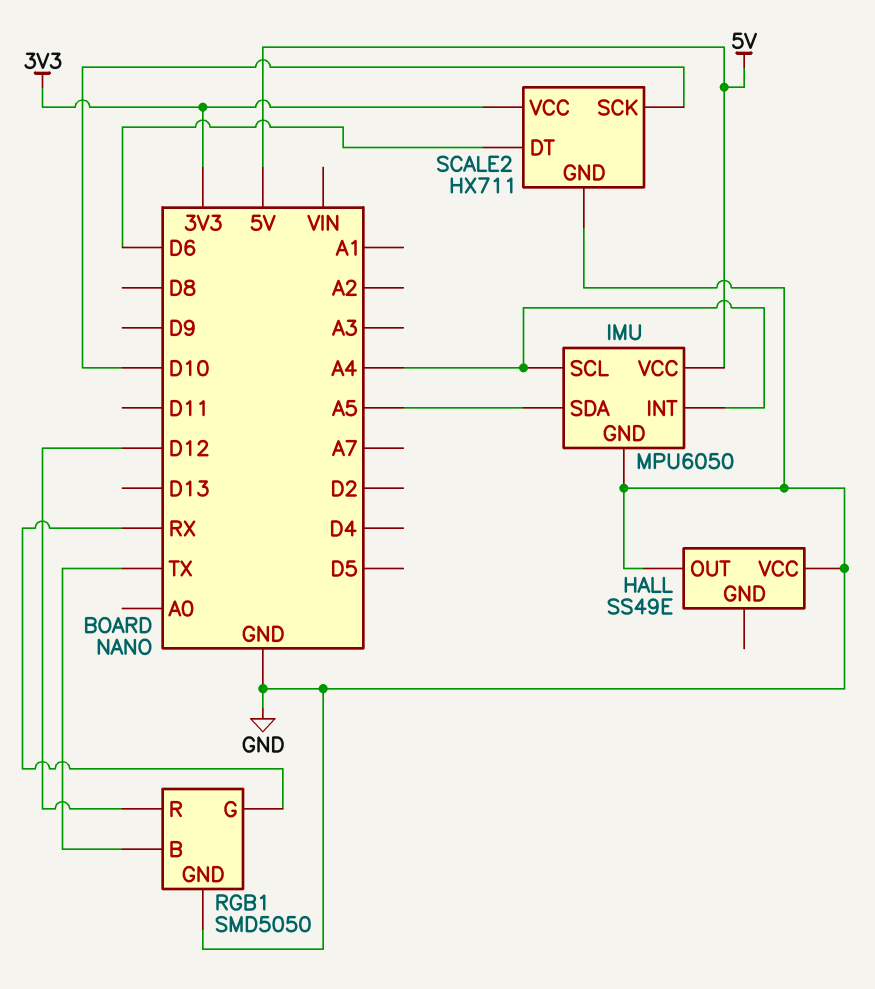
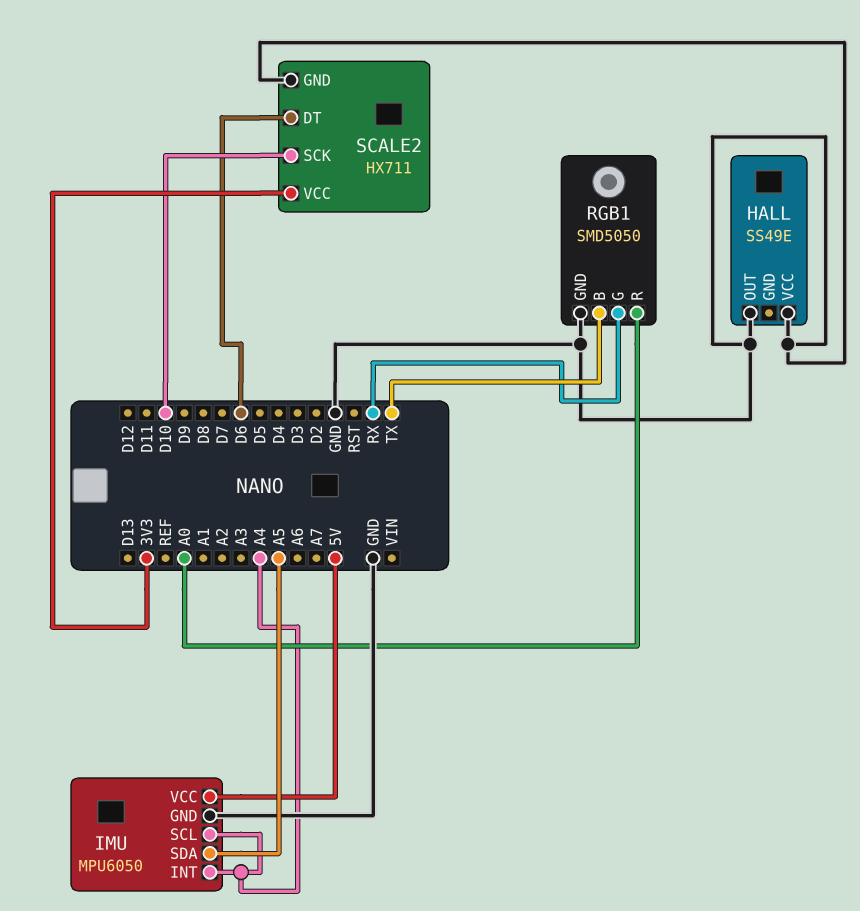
RGB1 pin R: D12 -> A0

